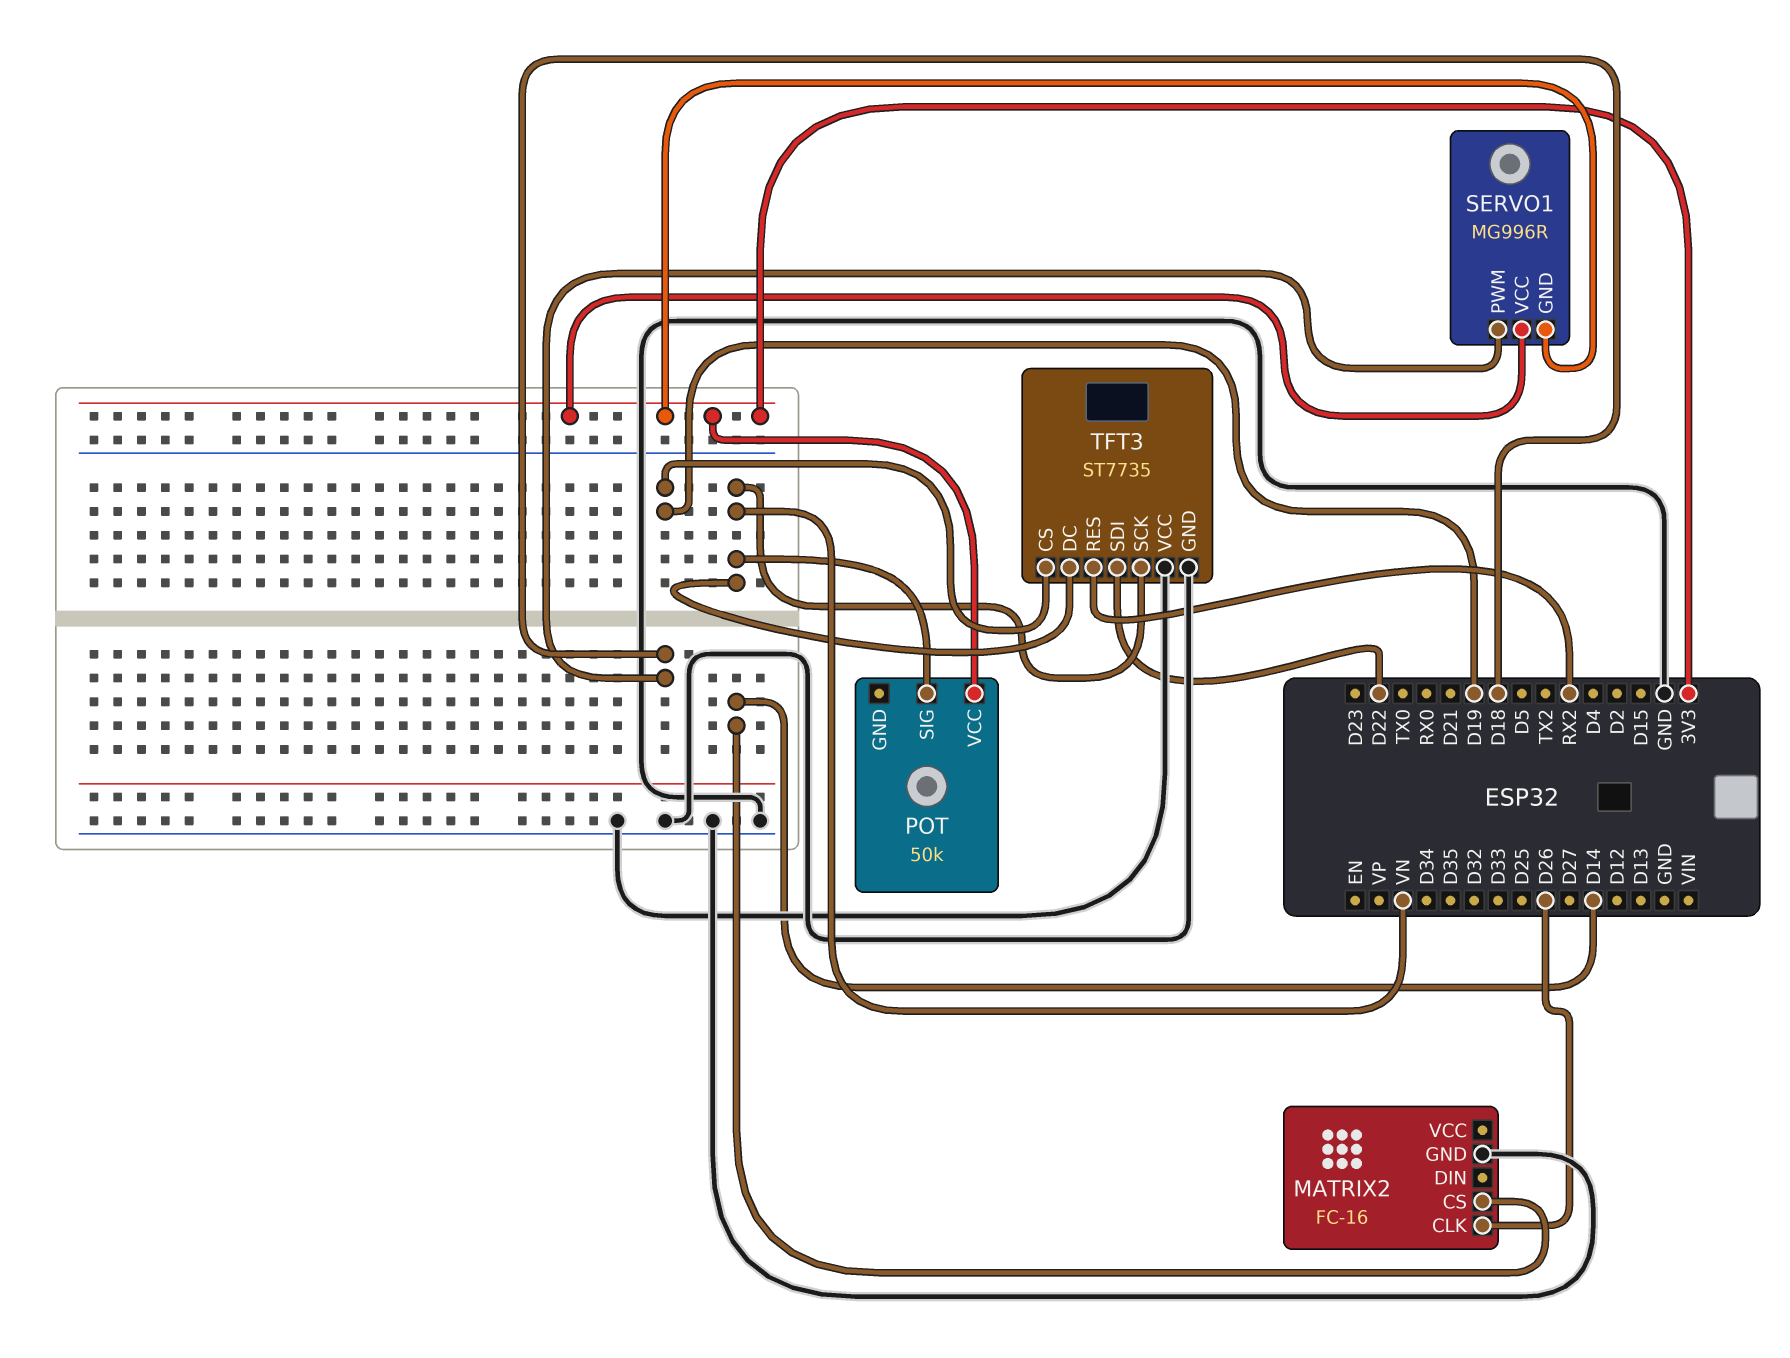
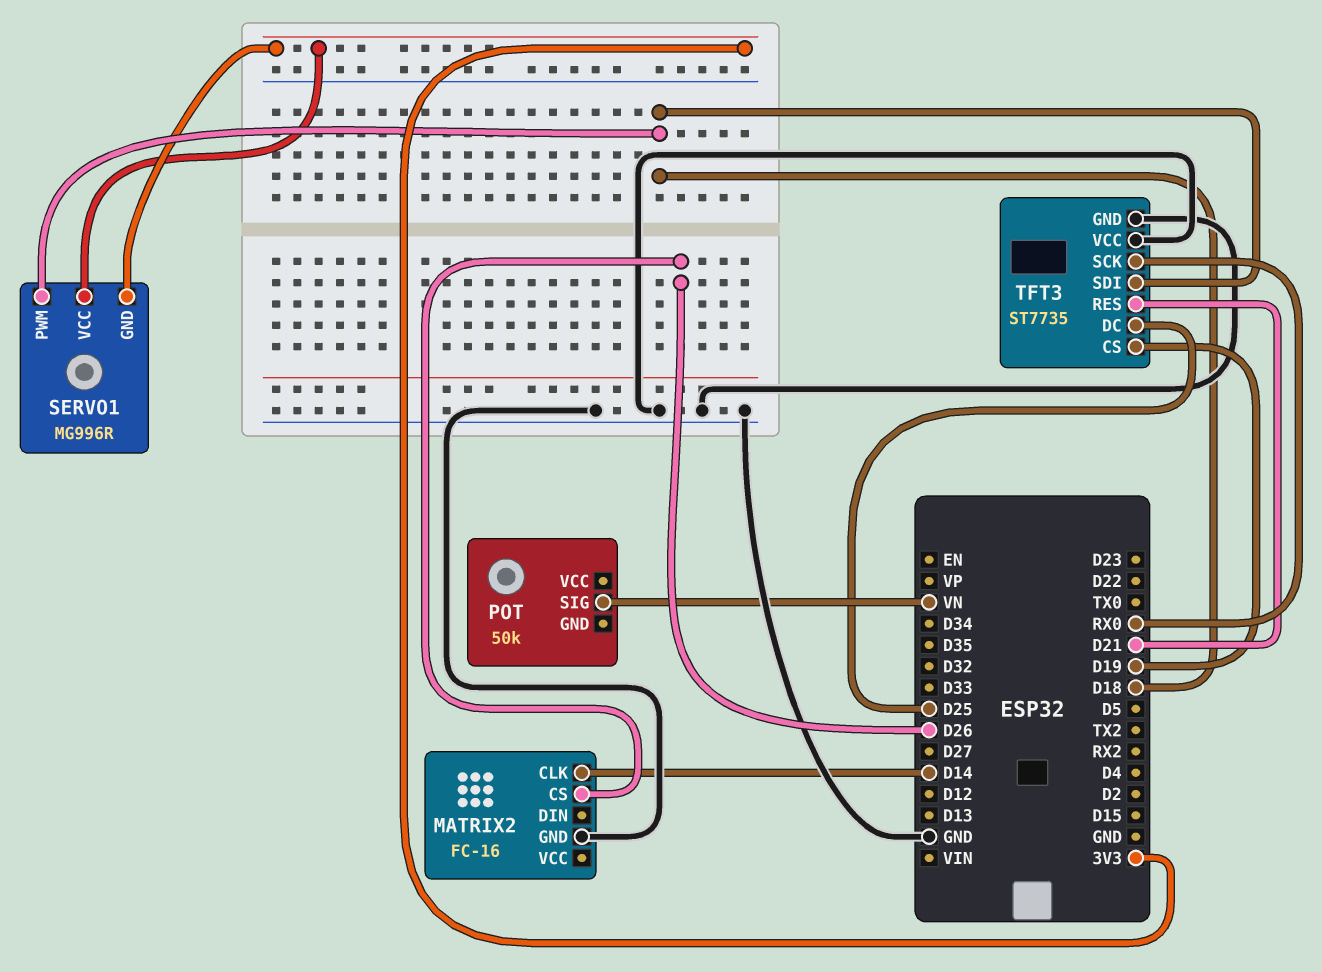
MATRIX2 pin CLK: D26 -> D14
MATRIX2 pin CS: D14 -> D26
POT pin VCC: 3V3 -> none
TFT3 pin DC: VN -> D25
TFT3 pin RES: RX2 -> D21
TFT3 pin SCK: VN -> RX0
TFT3 pin SDI: D22 -> D18

